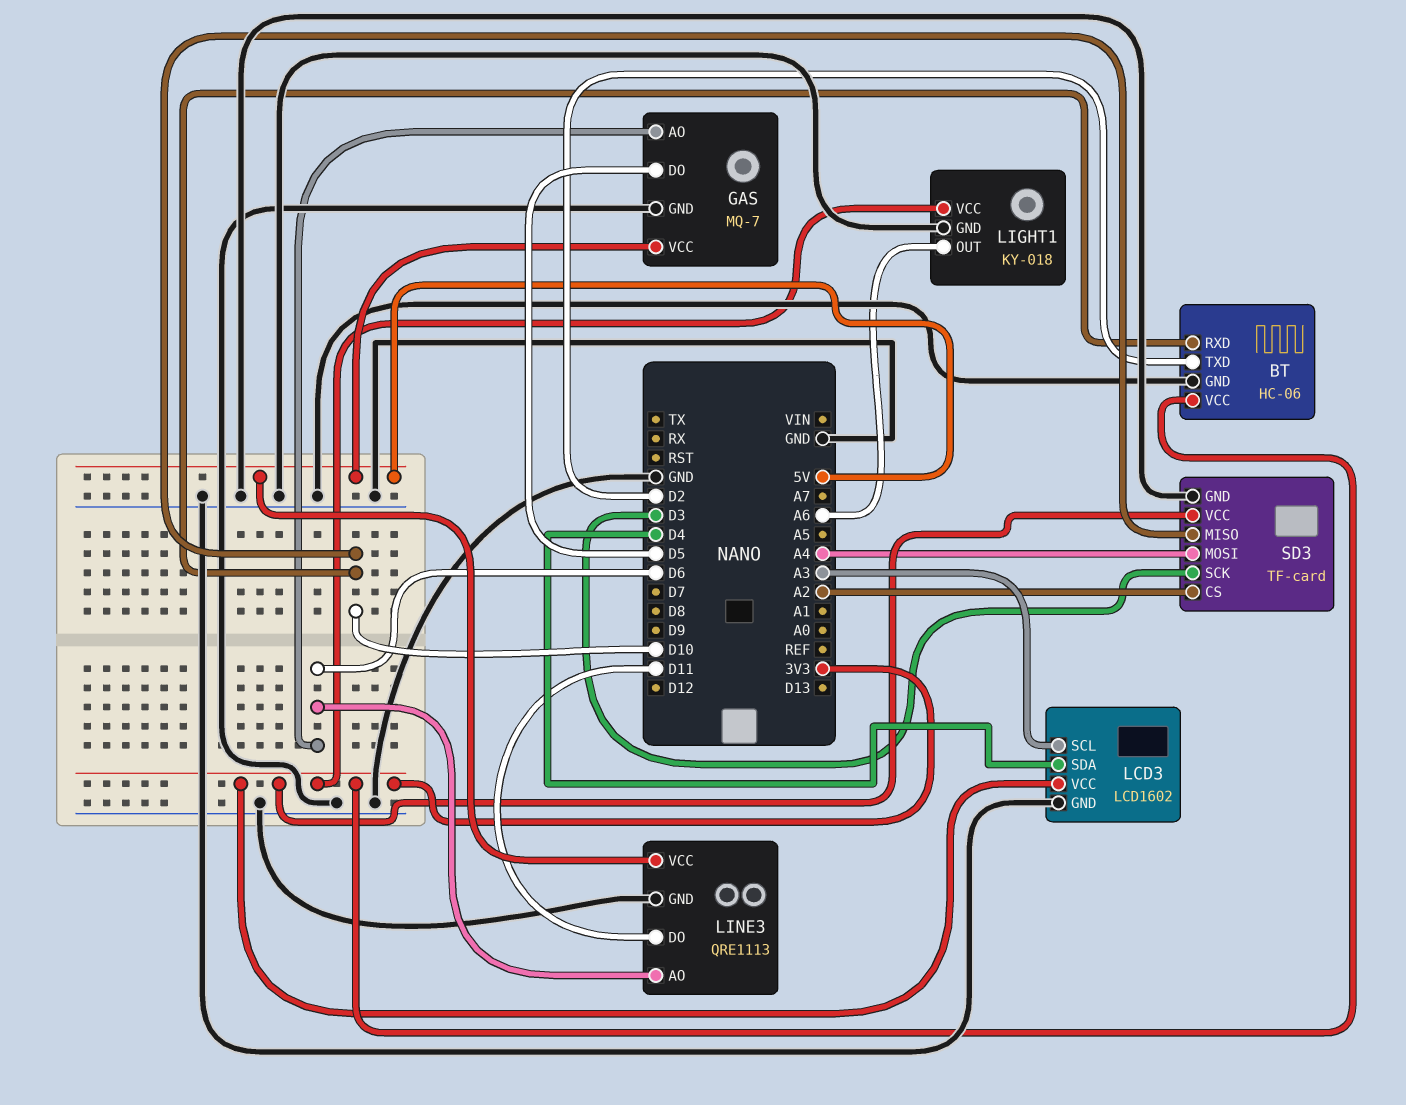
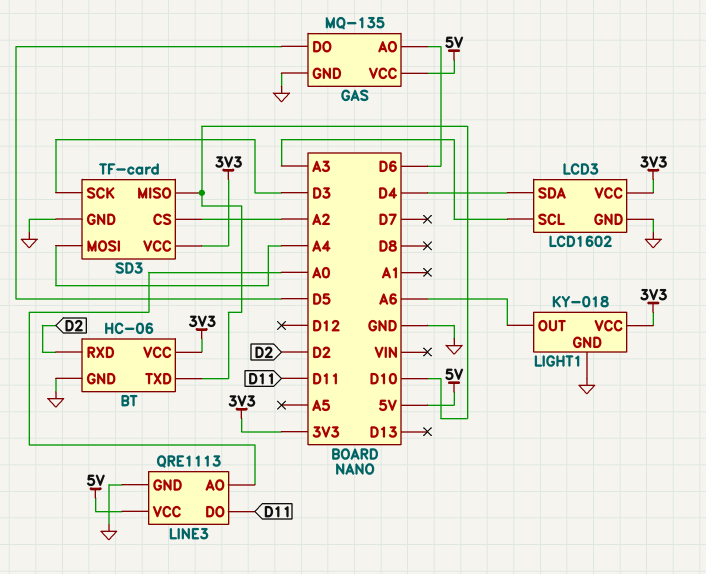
BT pin RXD: D10 -> D2
BT pin TXD: D2 -> D10
GAS: MQ-7 -> MQ-135
LINE3 pin AO: D6 -> A0

